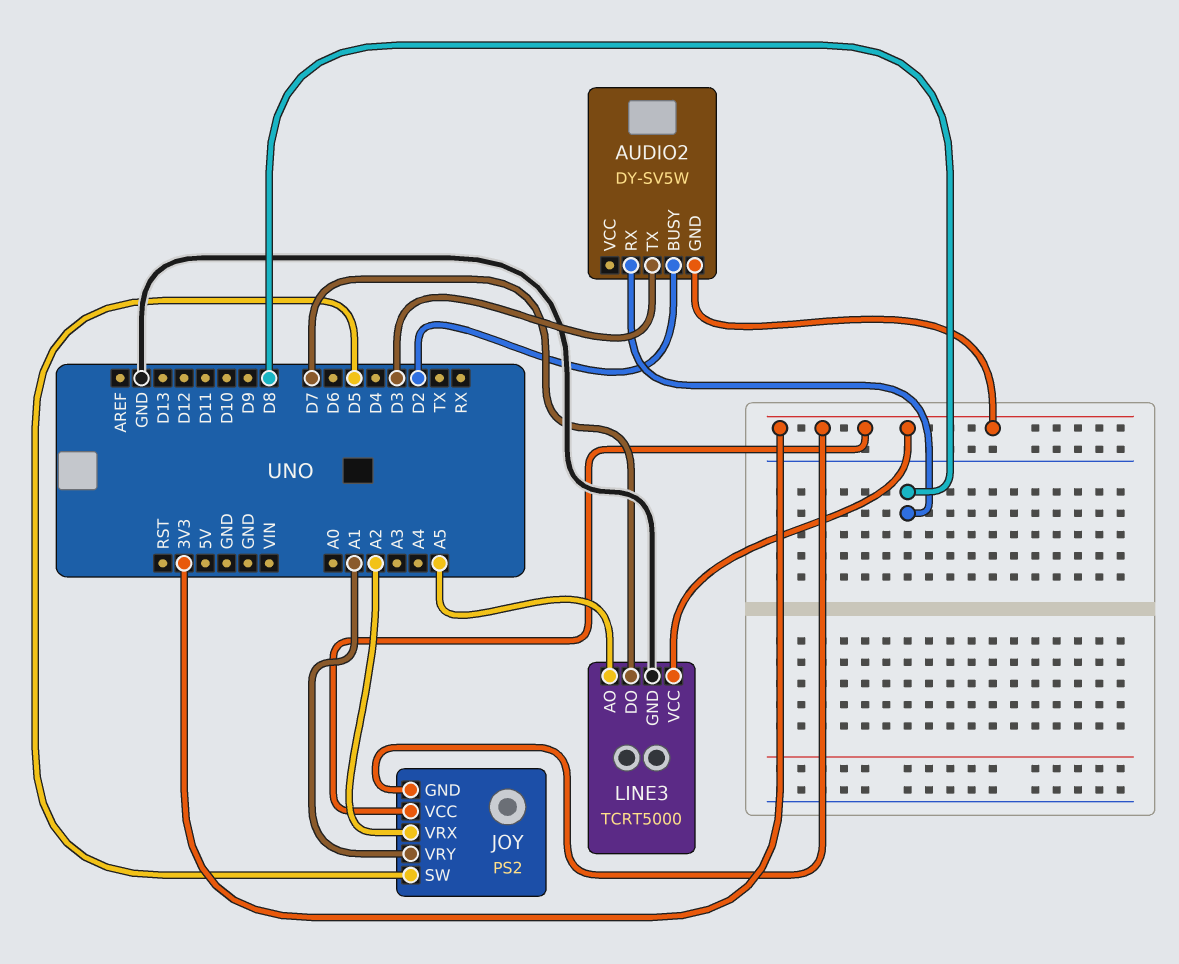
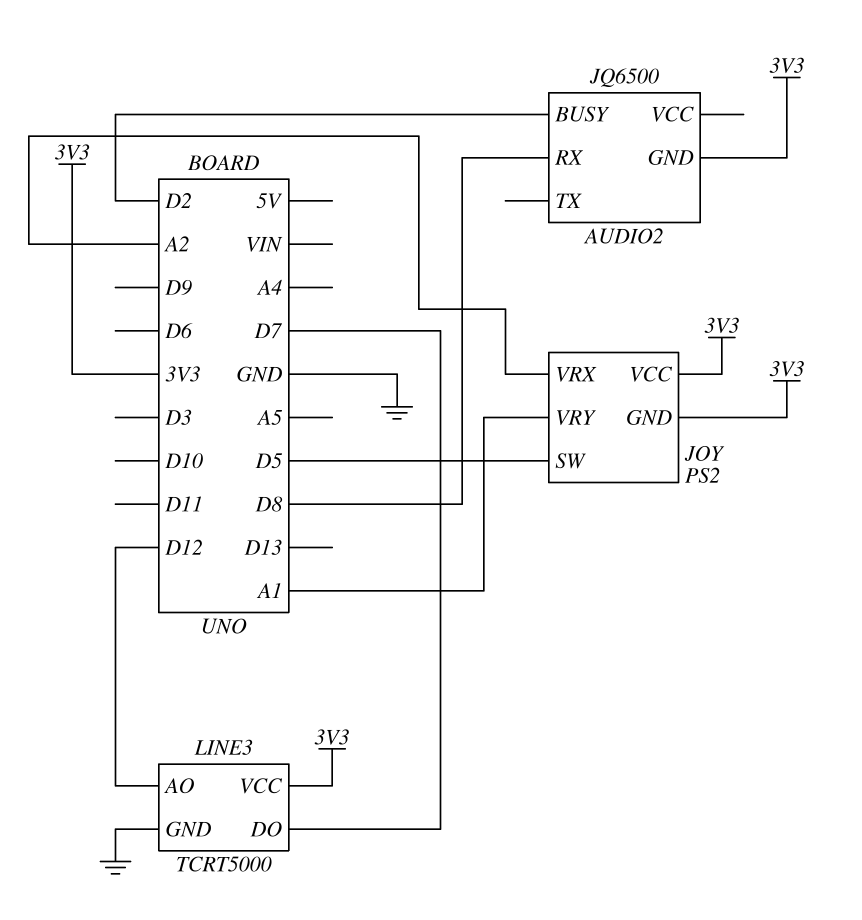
AUDIO2: DY-SV5W -> JQ6500
AUDIO2 pin TX: D3 -> none
LINE3 pin AO: A5 -> D12

